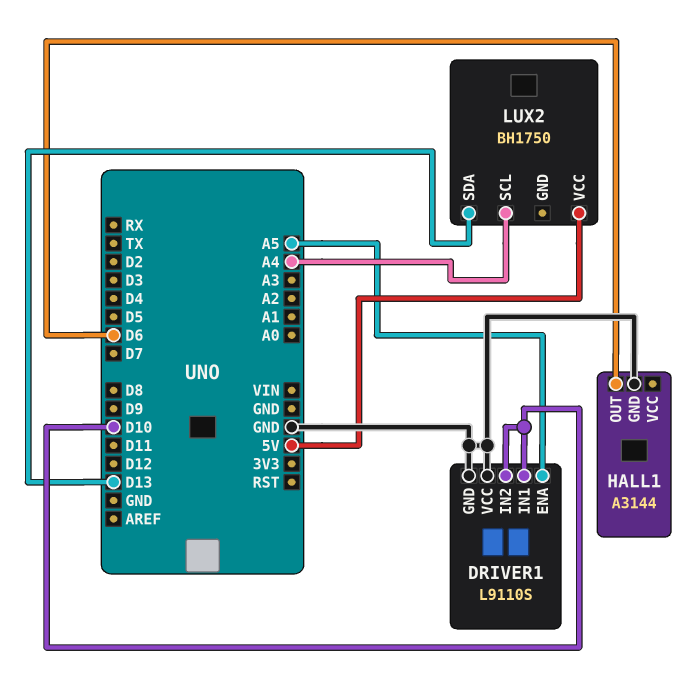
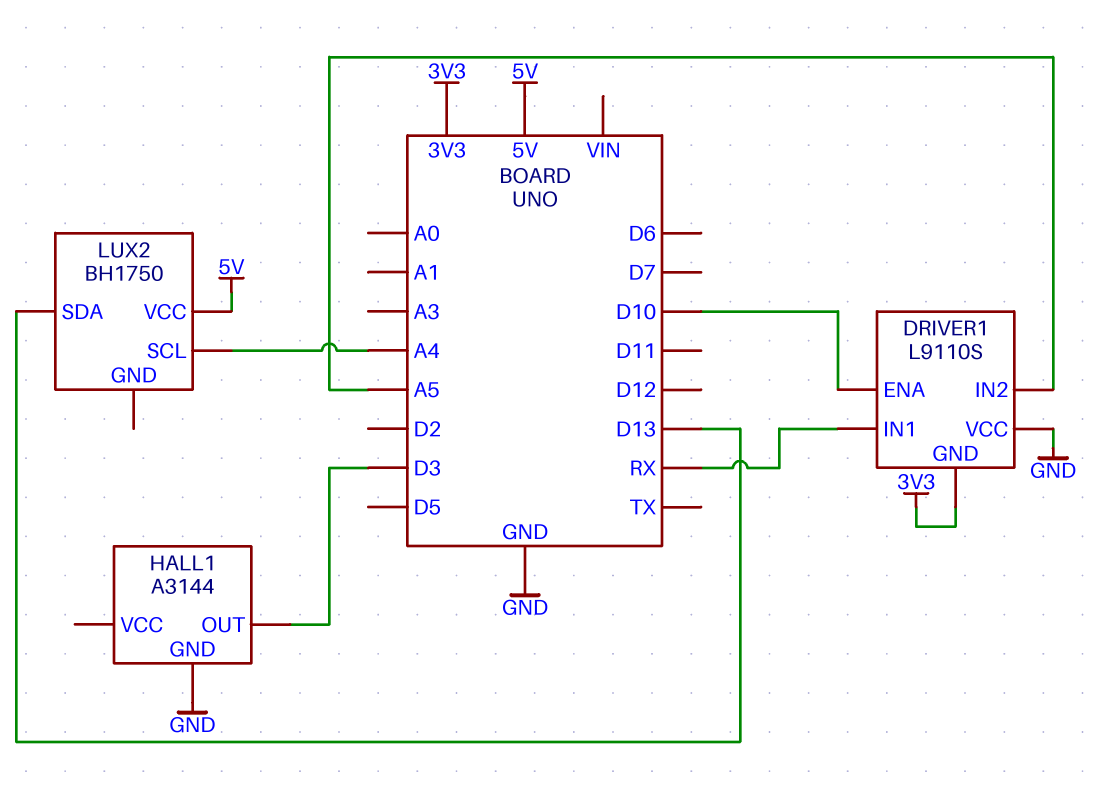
DRIVER1 pin ENA: A5 -> D10
DRIVER1 pin GND: GND -> 3V3
DRIVER1 pin IN1: D10 -> RX
DRIVER1 pin IN2: D10 -> A5
HALL1 pin OUT: D6 -> D3

